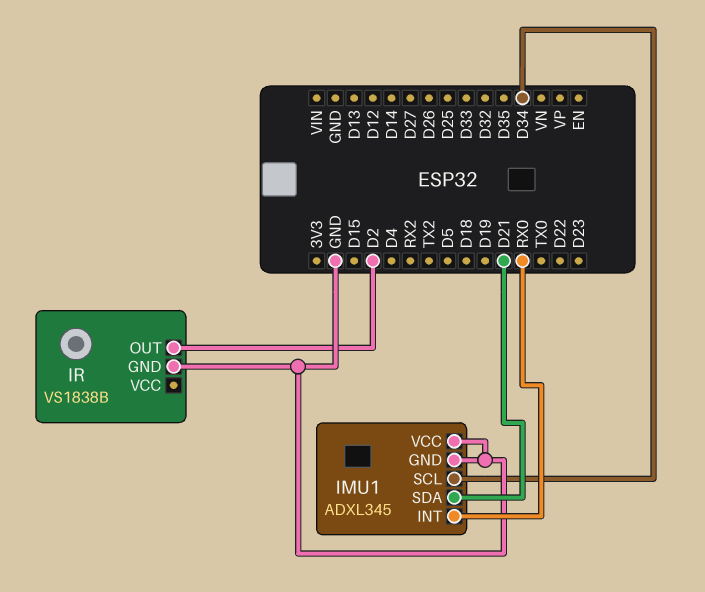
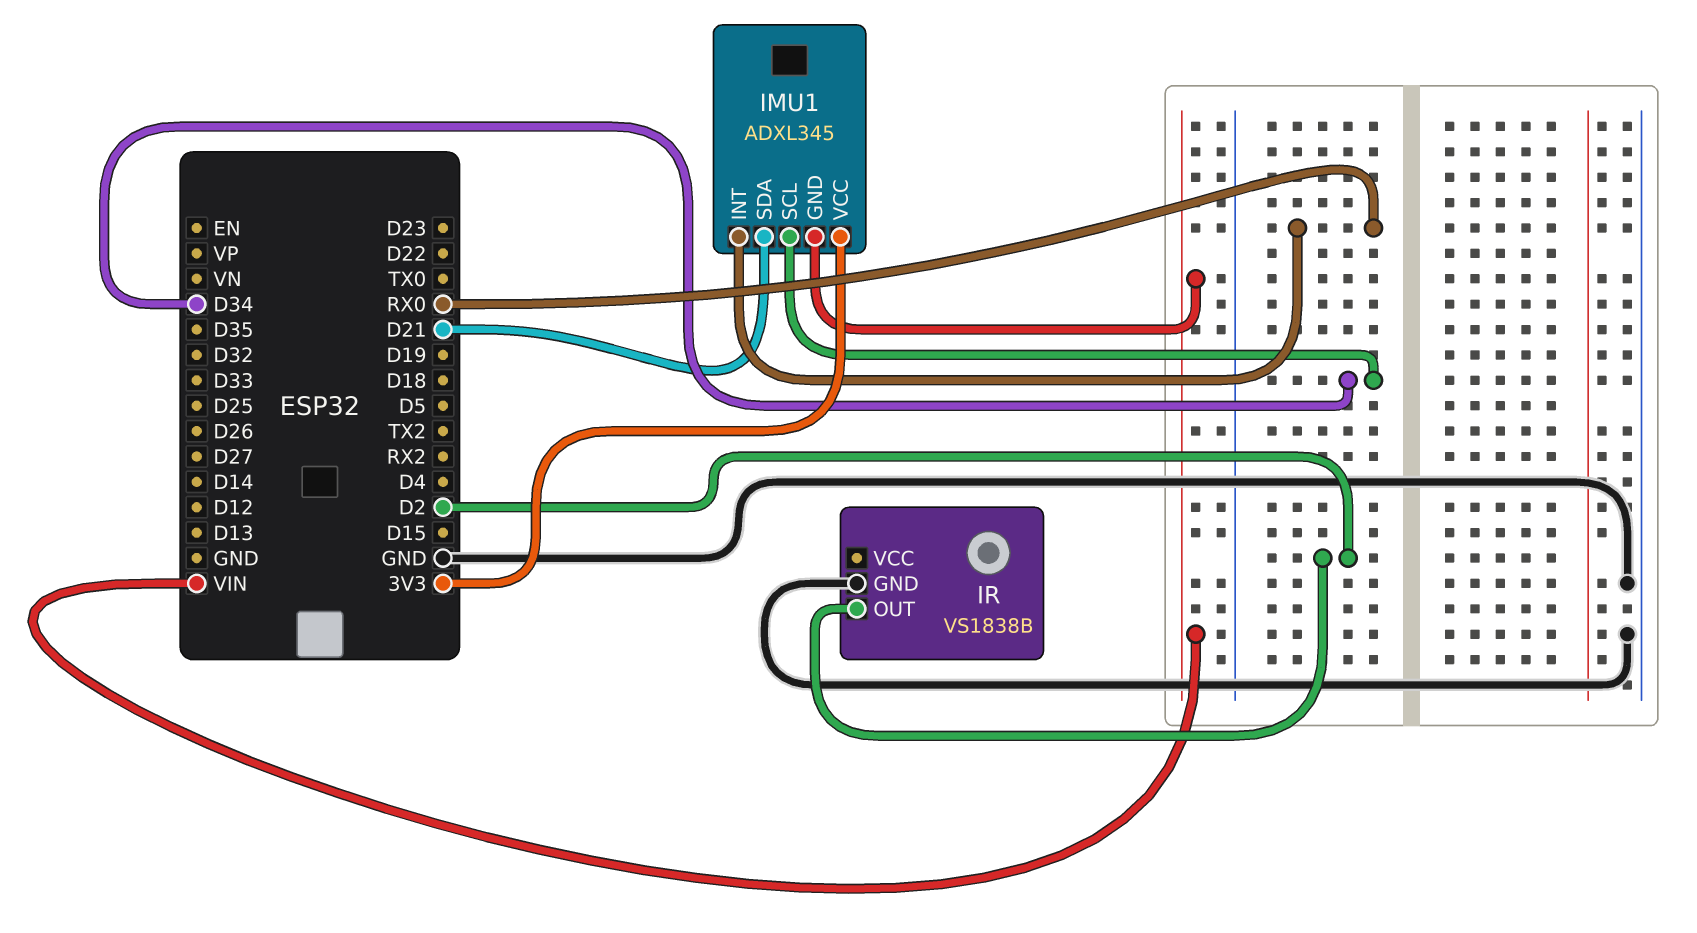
IMU1 pin GND: GND -> VIN
IMU1 pin VCC: GND -> 3V3

